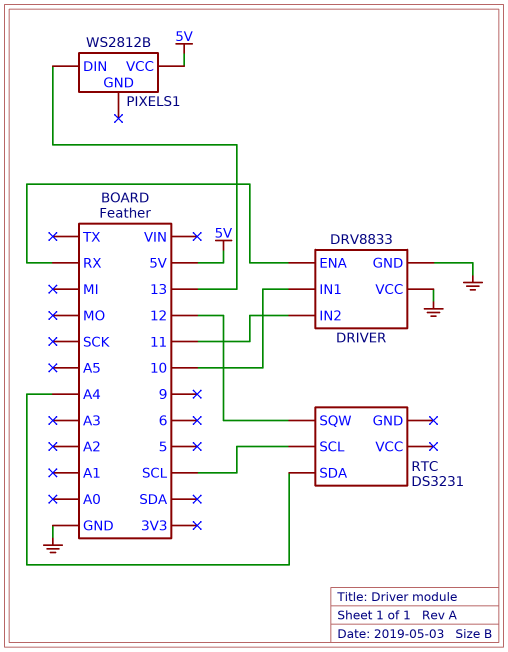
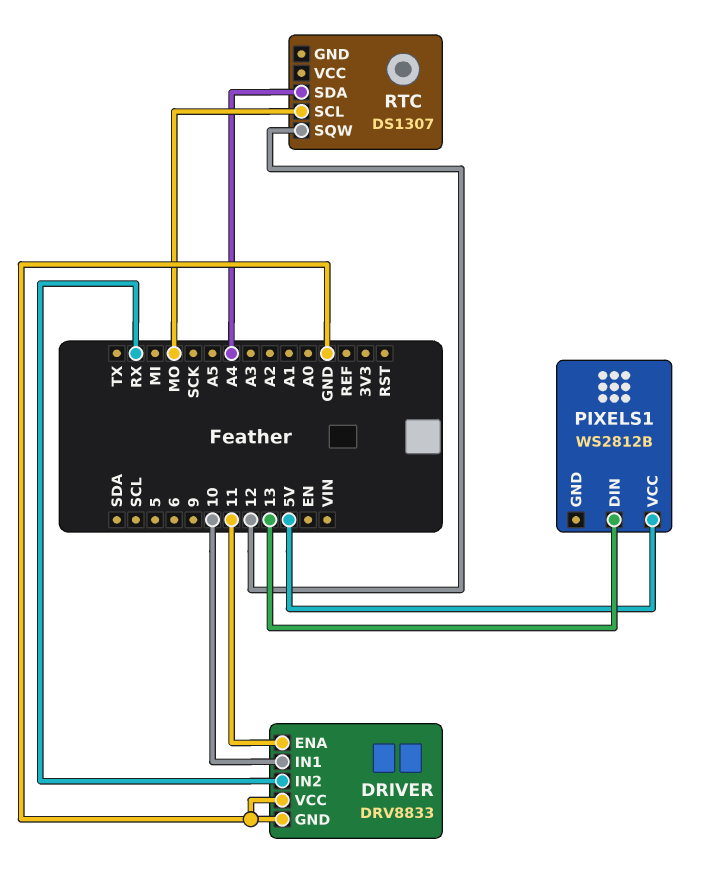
DRIVER pin ENA: RX -> 11
DRIVER pin IN2: 11 -> RX
RTC: DS3231 -> DS1307
RTC pin SCL: SCL -> MO

